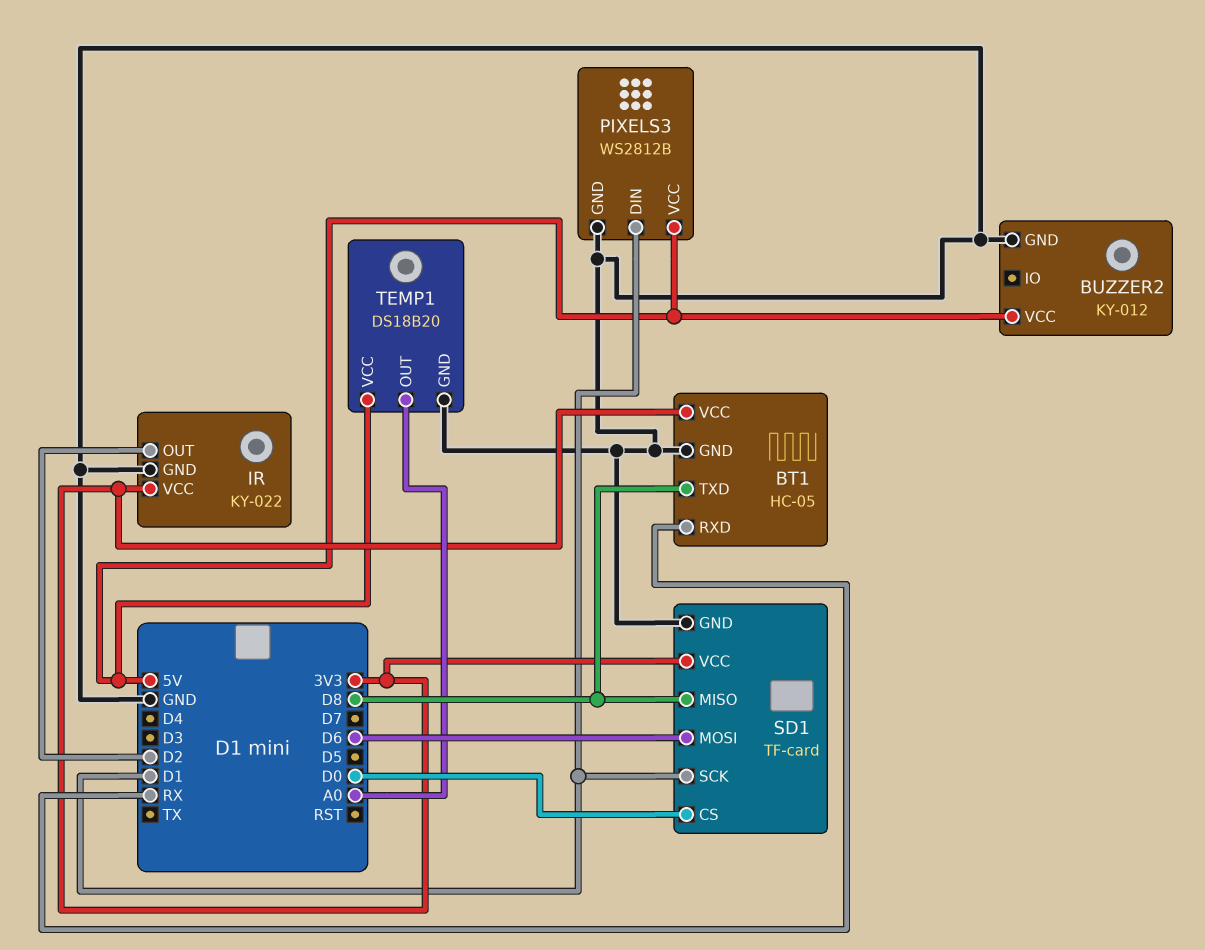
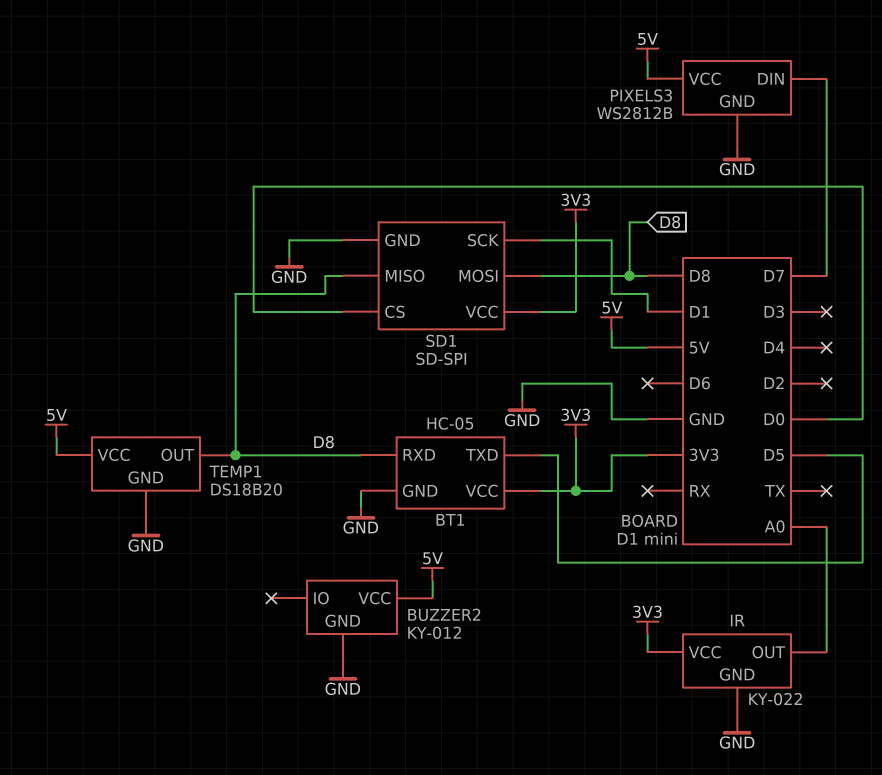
BT1 pin RXD: RX -> D8
BT1 pin TXD: D8 -> D5
IR pin OUT: D2 -> A0
PIXELS3 pin DIN: D1 -> D7
SD1: TF-card -> SD-SPI
SD1 pin MOSI: D6 -> D8
TEMP1 pin OUT: A0 -> D8

